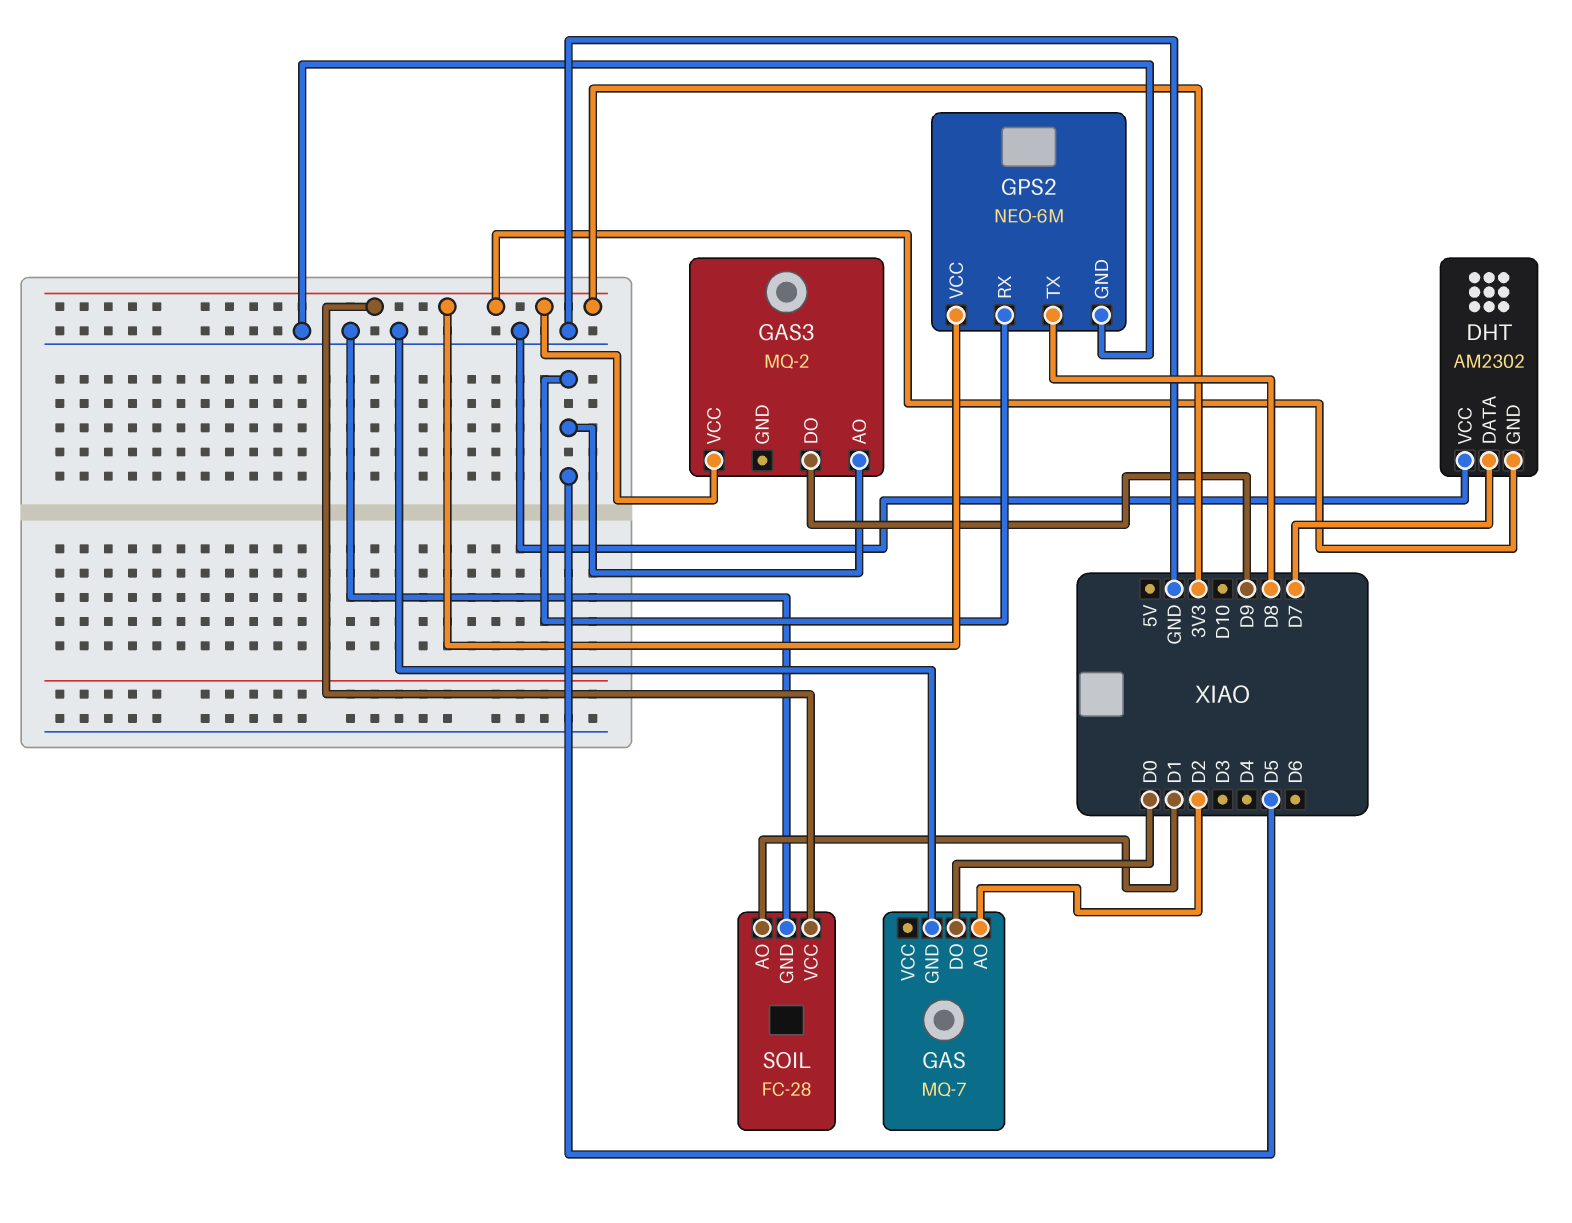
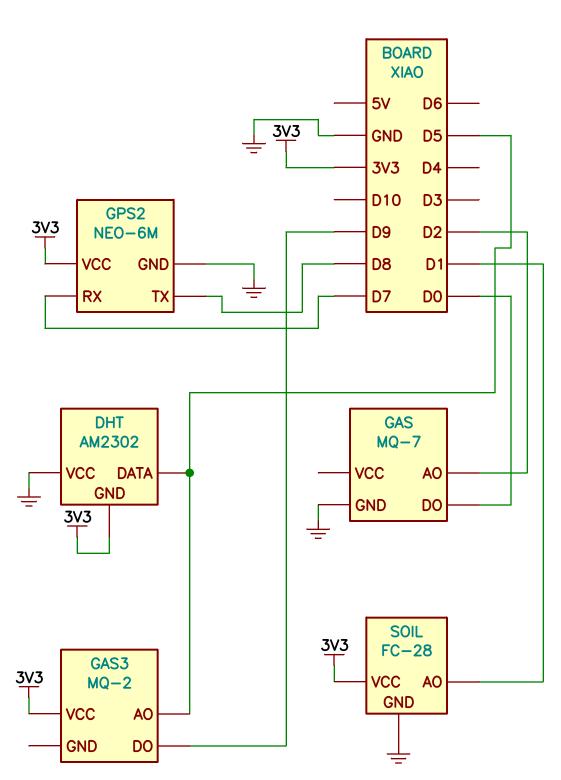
DHT pin DATA: D7 -> D5
GPS2 pin RX: D5 -> D7

